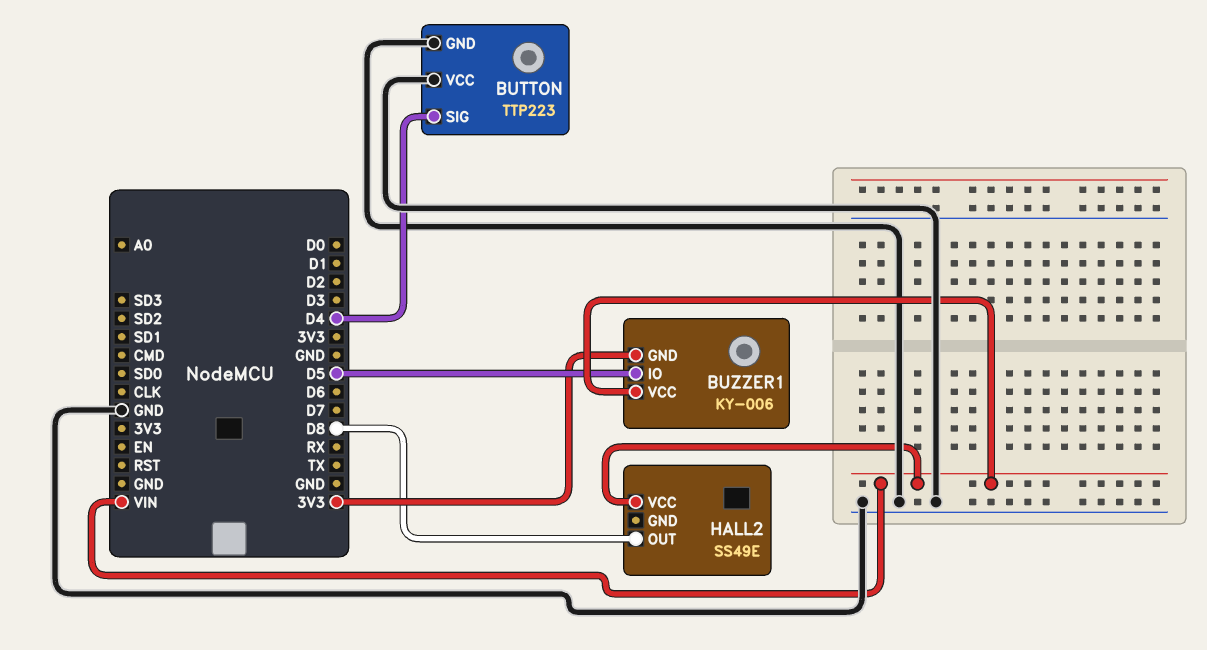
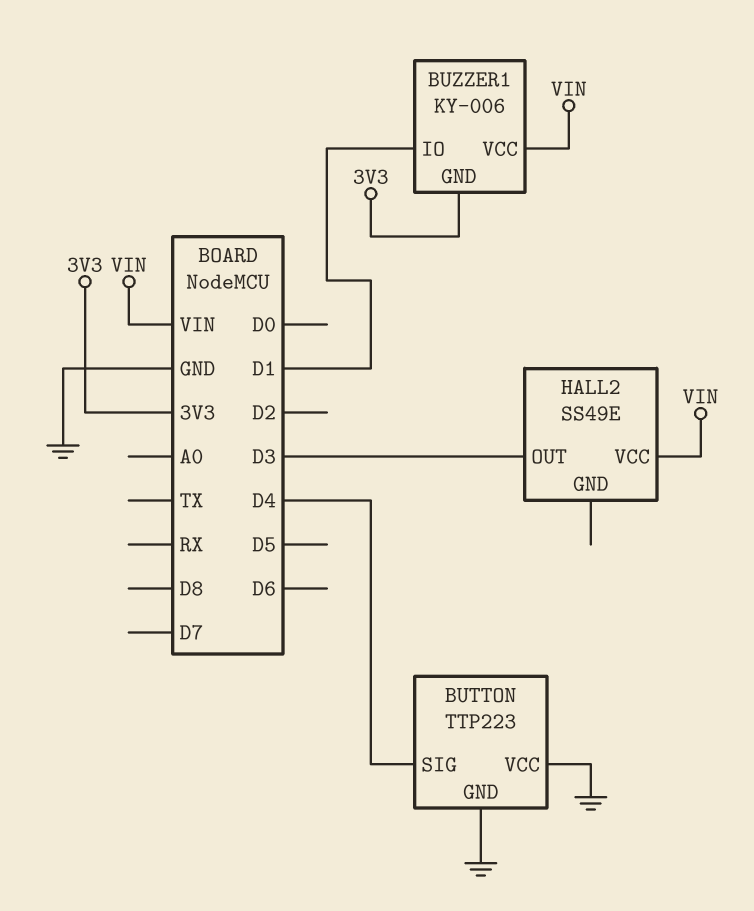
BUZZER1 pin IO: D5 -> D1
HALL2 pin OUT: D8 -> D3

